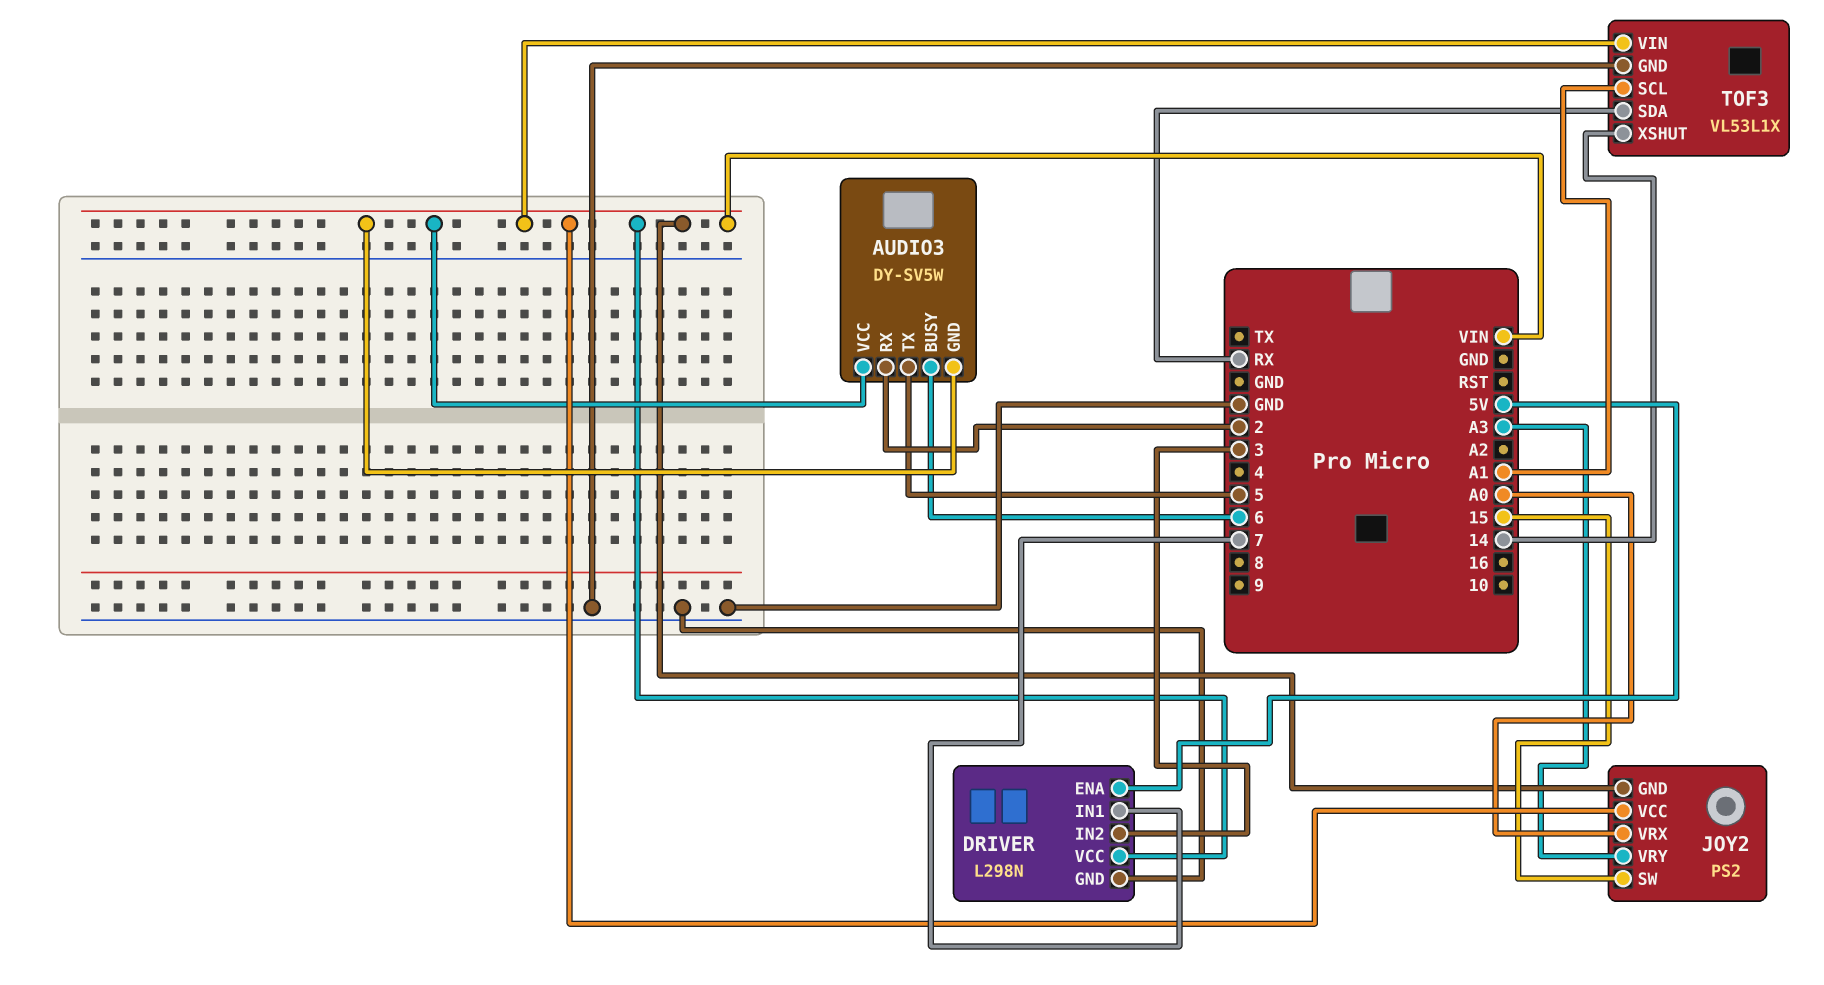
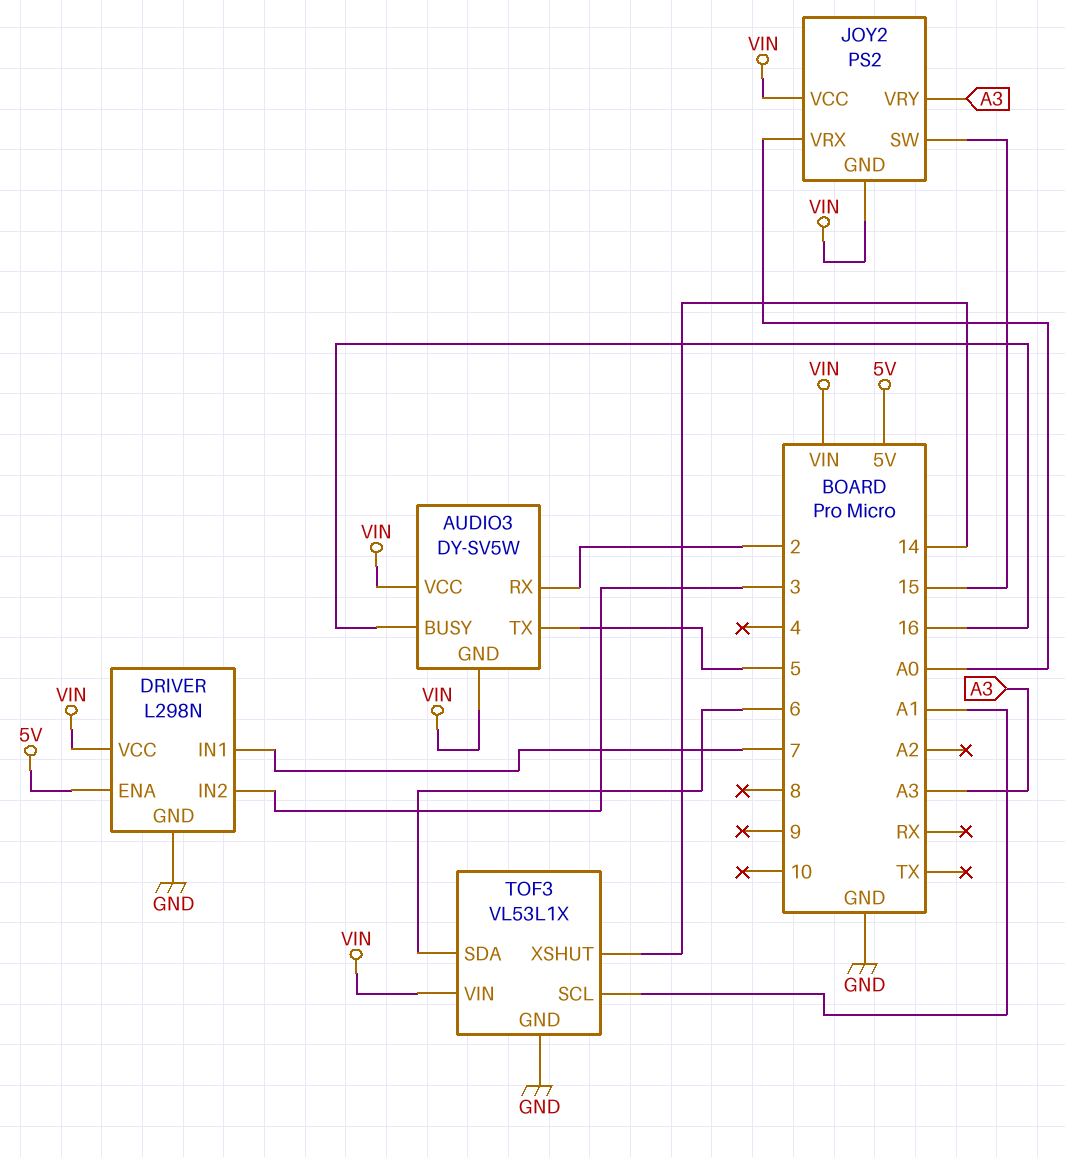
AUDIO3 pin BUSY: 6 -> 16
TOF3 pin SDA: RX -> 6

